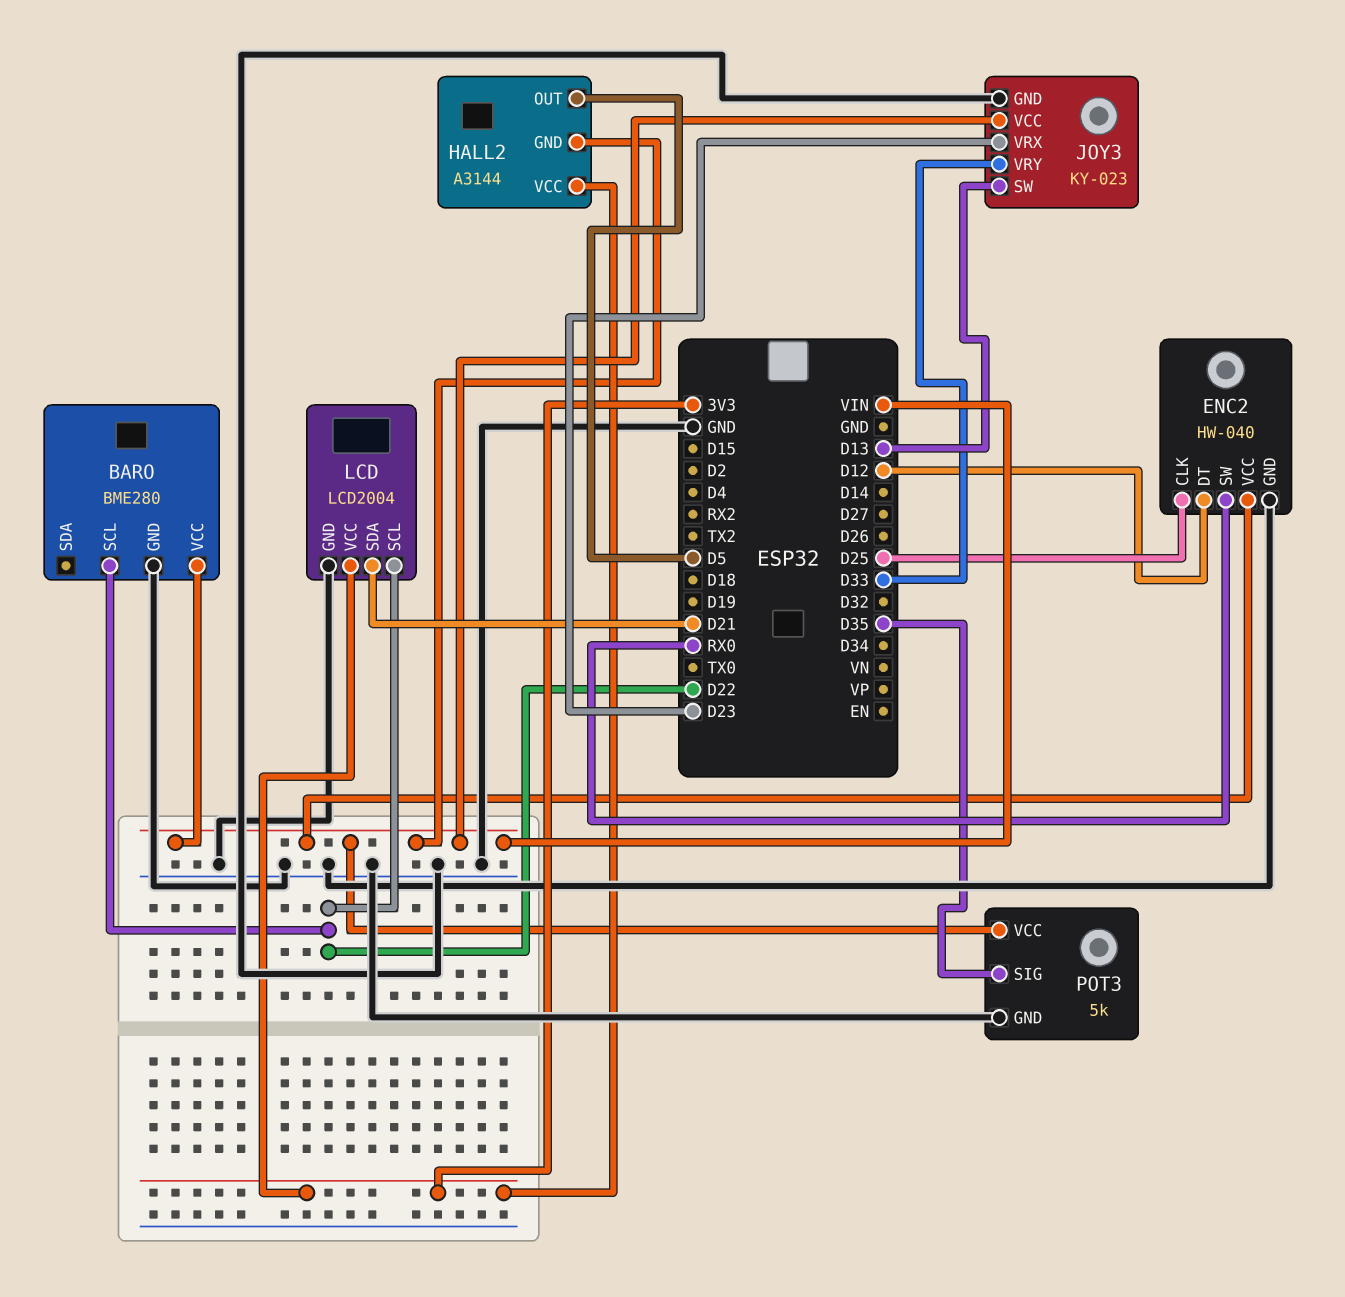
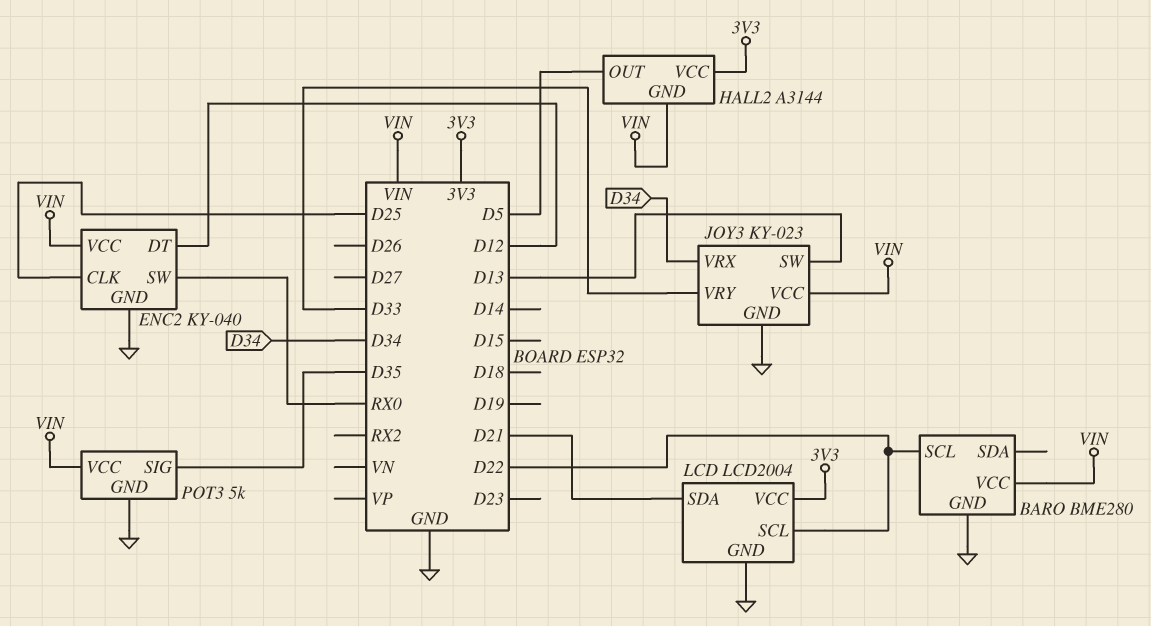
ENC2: HW-040 -> KY-040
JOY3 pin VRX: D23 -> D34

